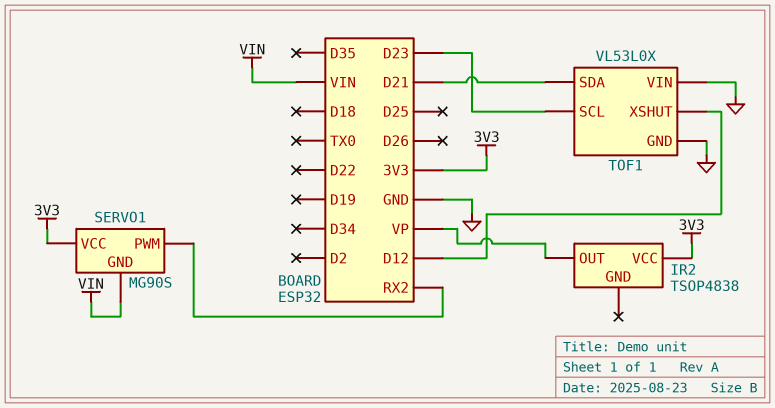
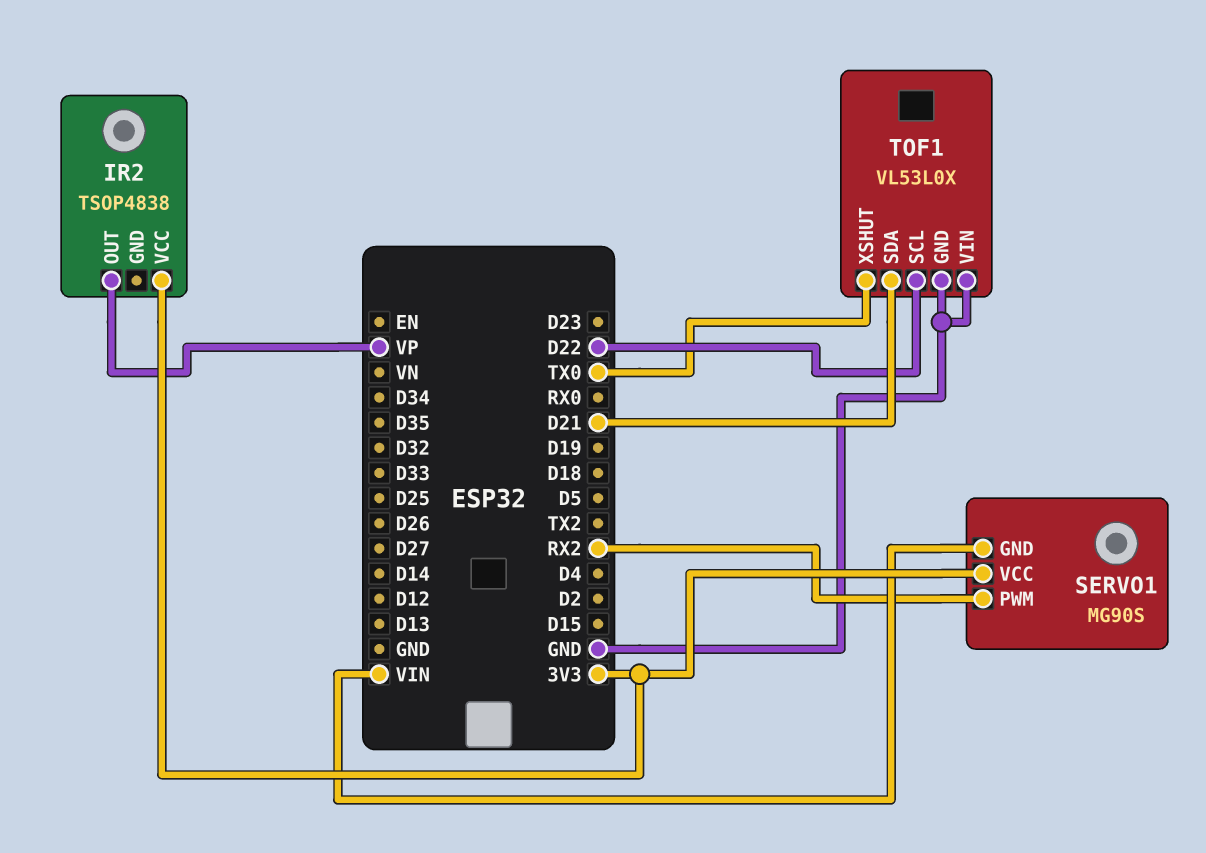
TOF1 pin SCL: D23 -> D22
TOF1 pin XSHUT: D12 -> TX0

